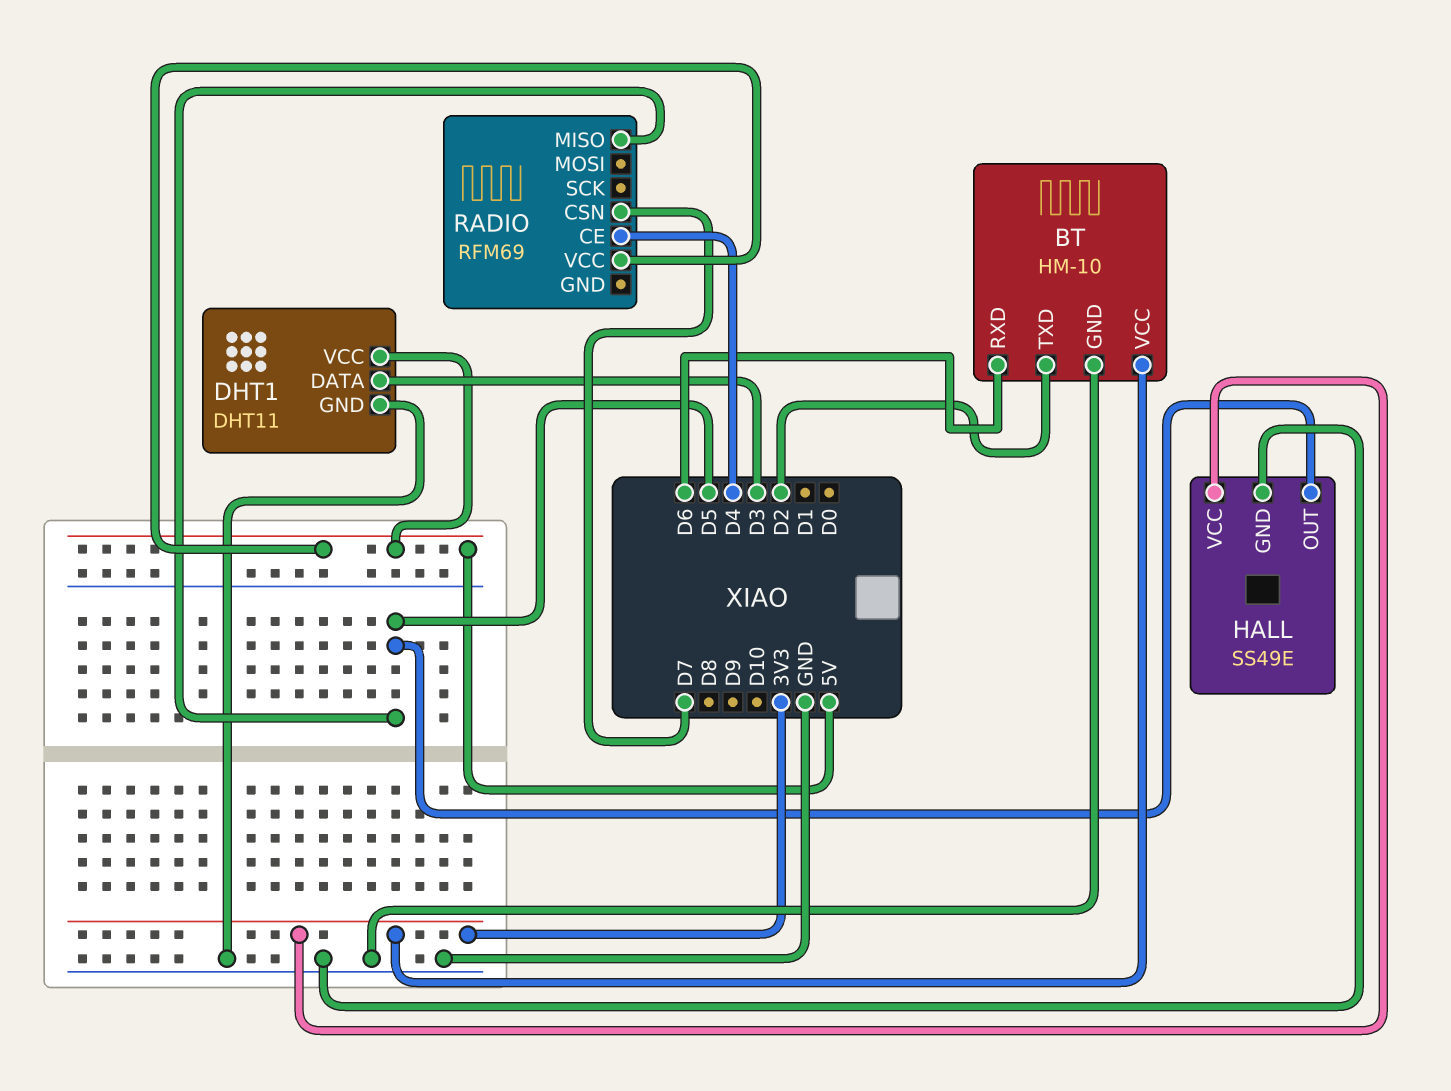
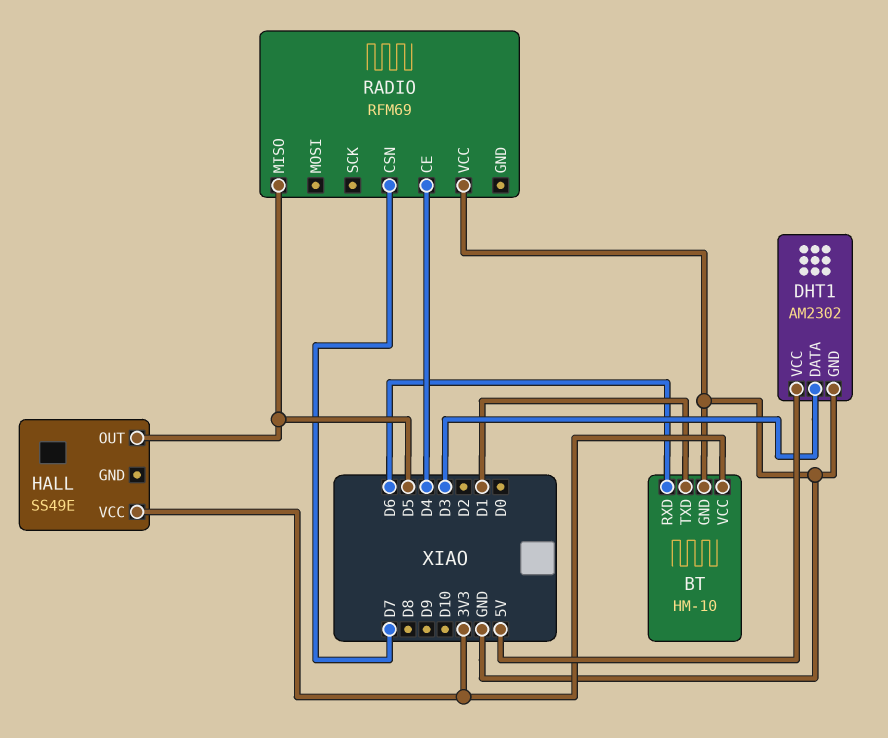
BT pin TXD: D2 -> D1
DHT1: DHT11 -> AM2302
HALL pin GND: GND -> none
RADIO pin VCC: 5V -> GND

